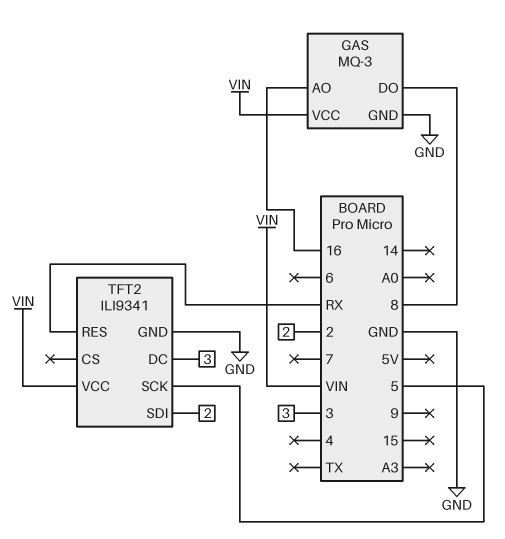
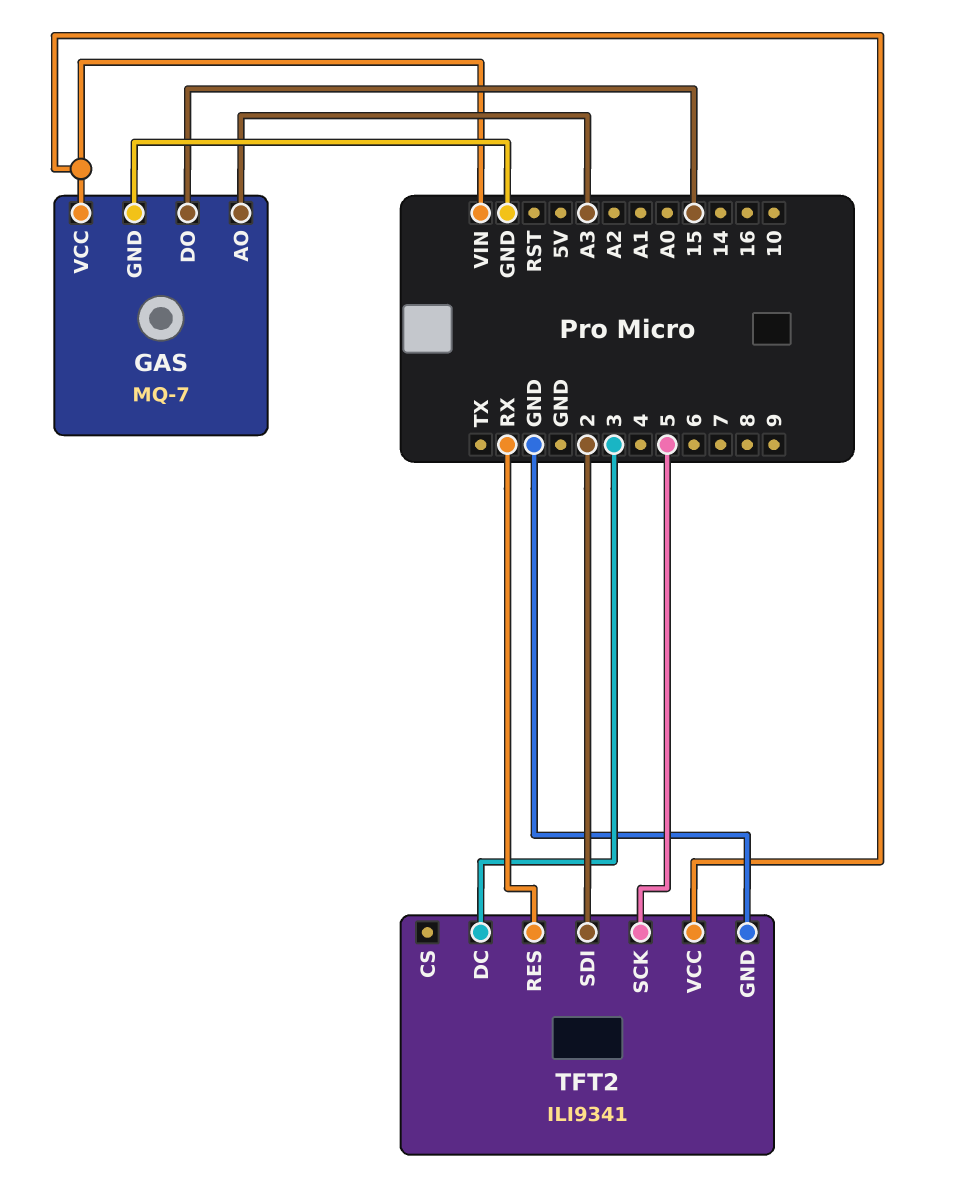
GAS: MQ-3 -> MQ-7
GAS pin AO: 16 -> A3
GAS pin DO: 8 -> 15

